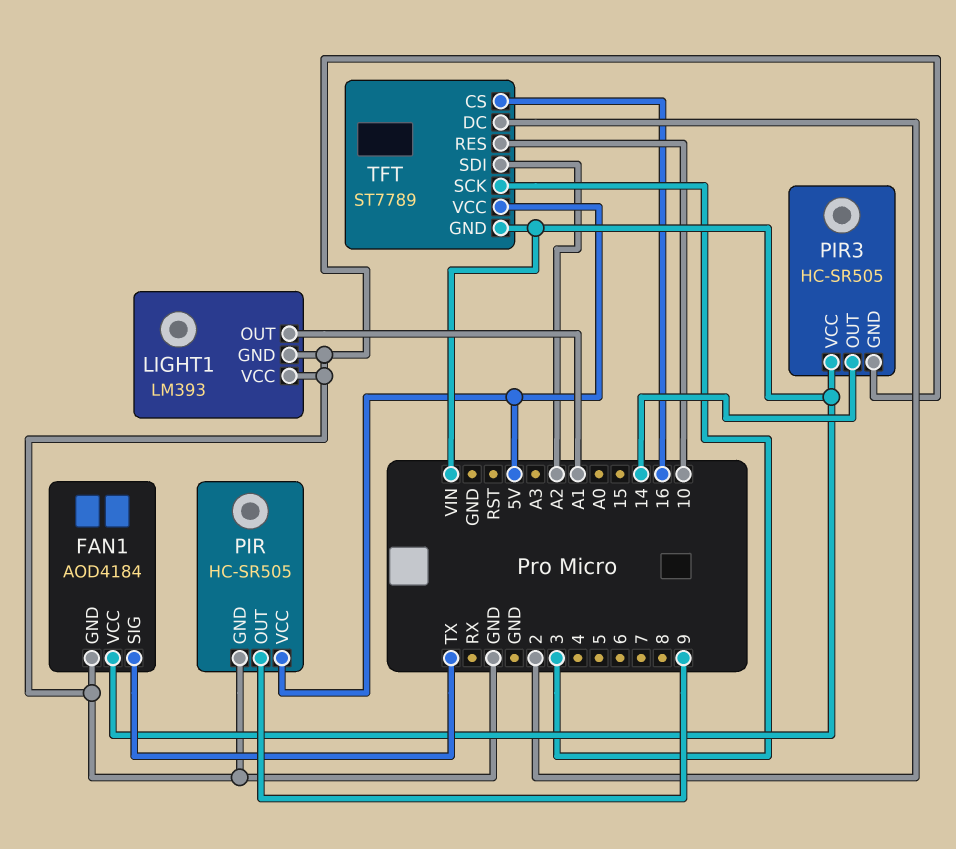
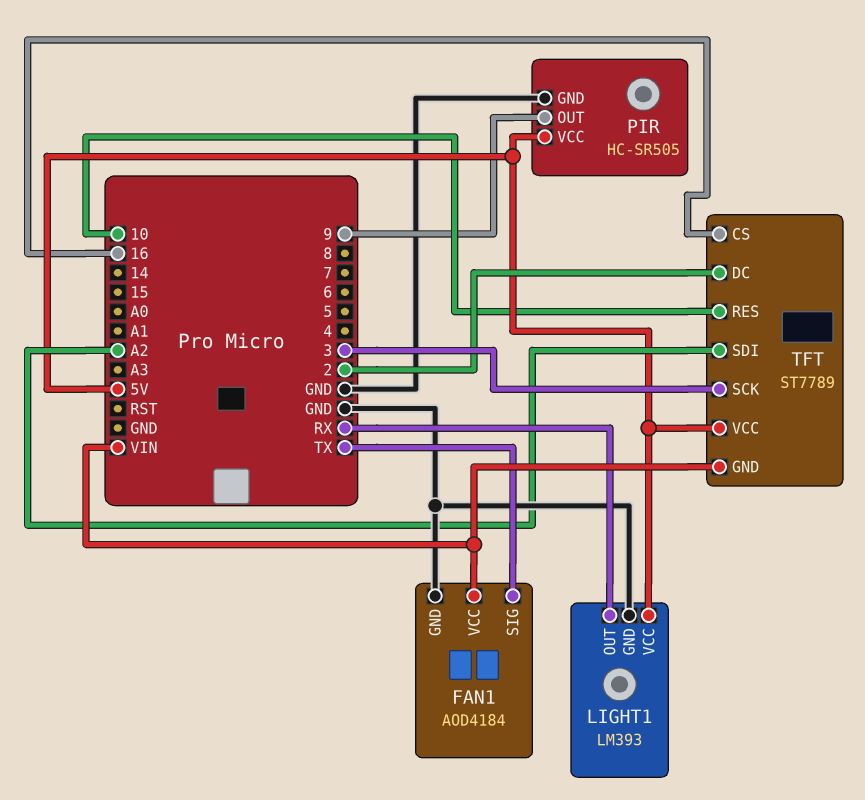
LIGHT1 pin OUT: A1 -> RX
LIGHT1 pin VCC: GND -> 5V
PIR3: HC-SR505 -> none
PIR3 pin GND: GND -> none
PIR3 pin OUT: 14 -> none
PIR3 pin VCC: VIN -> none

